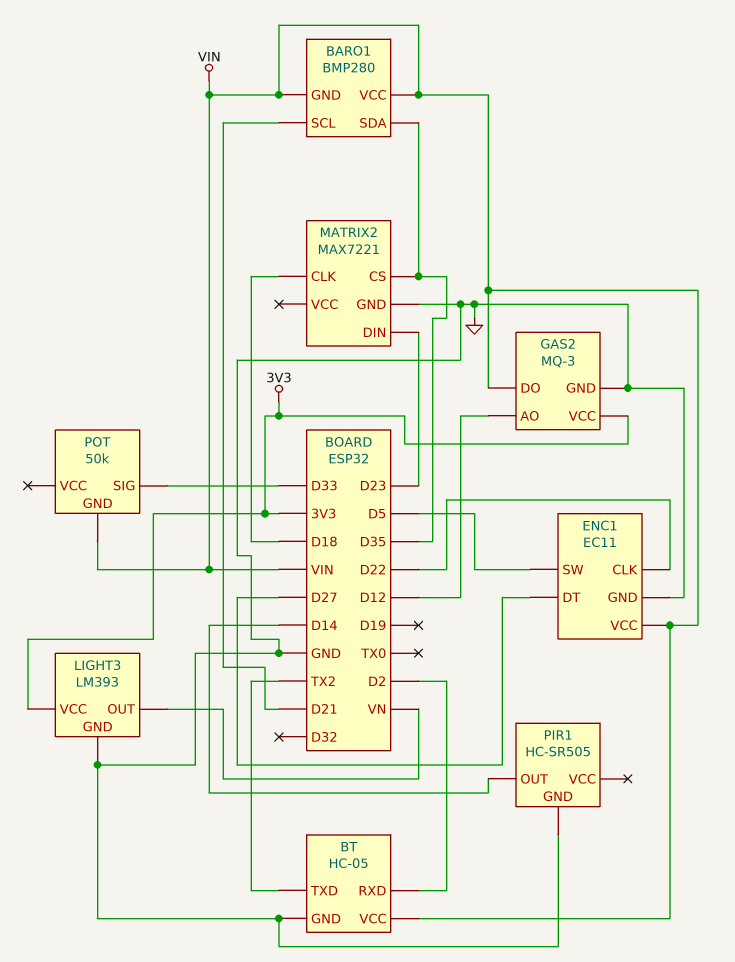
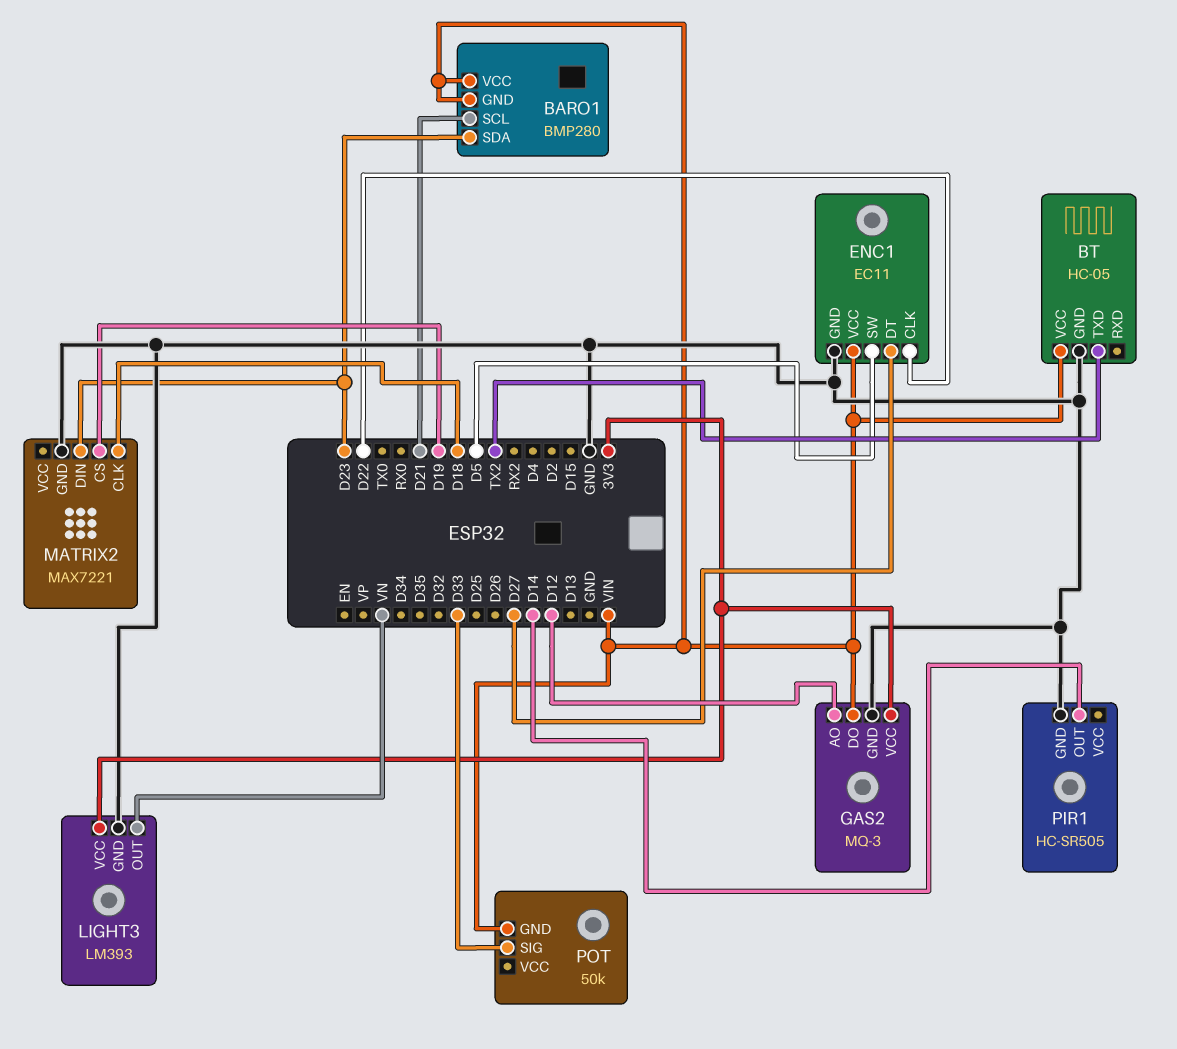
BARO1 pin SDA: D35 -> D23
BT pin RXD: D2 -> none
MATRIX2 pin CS: D35 -> D19

